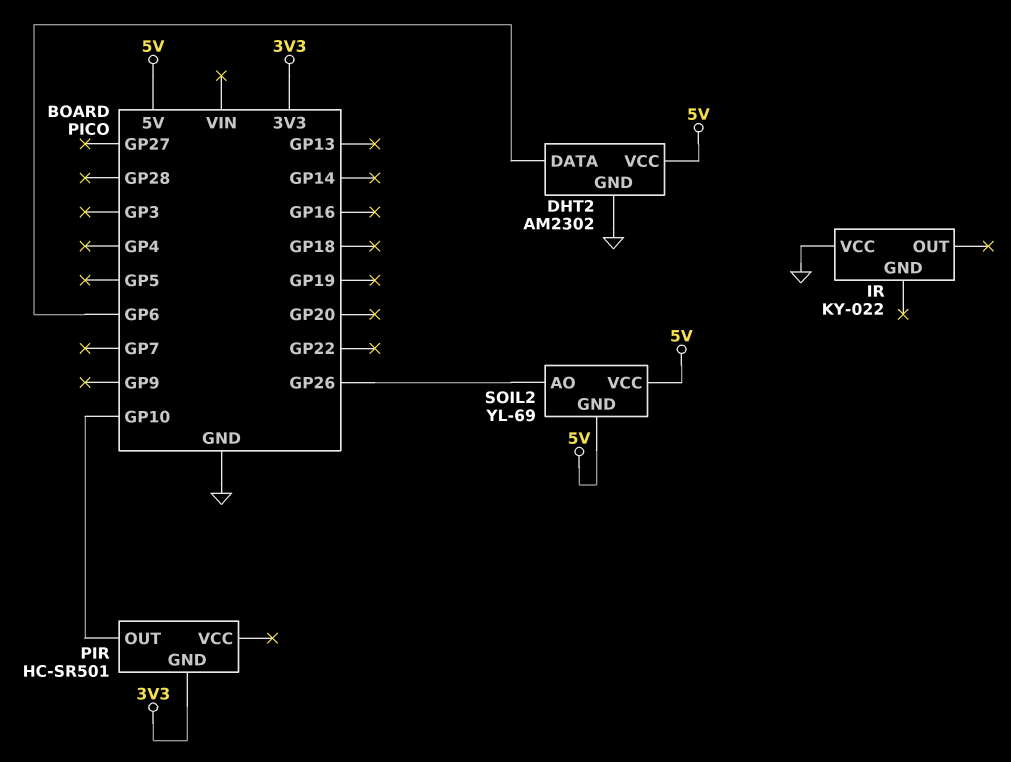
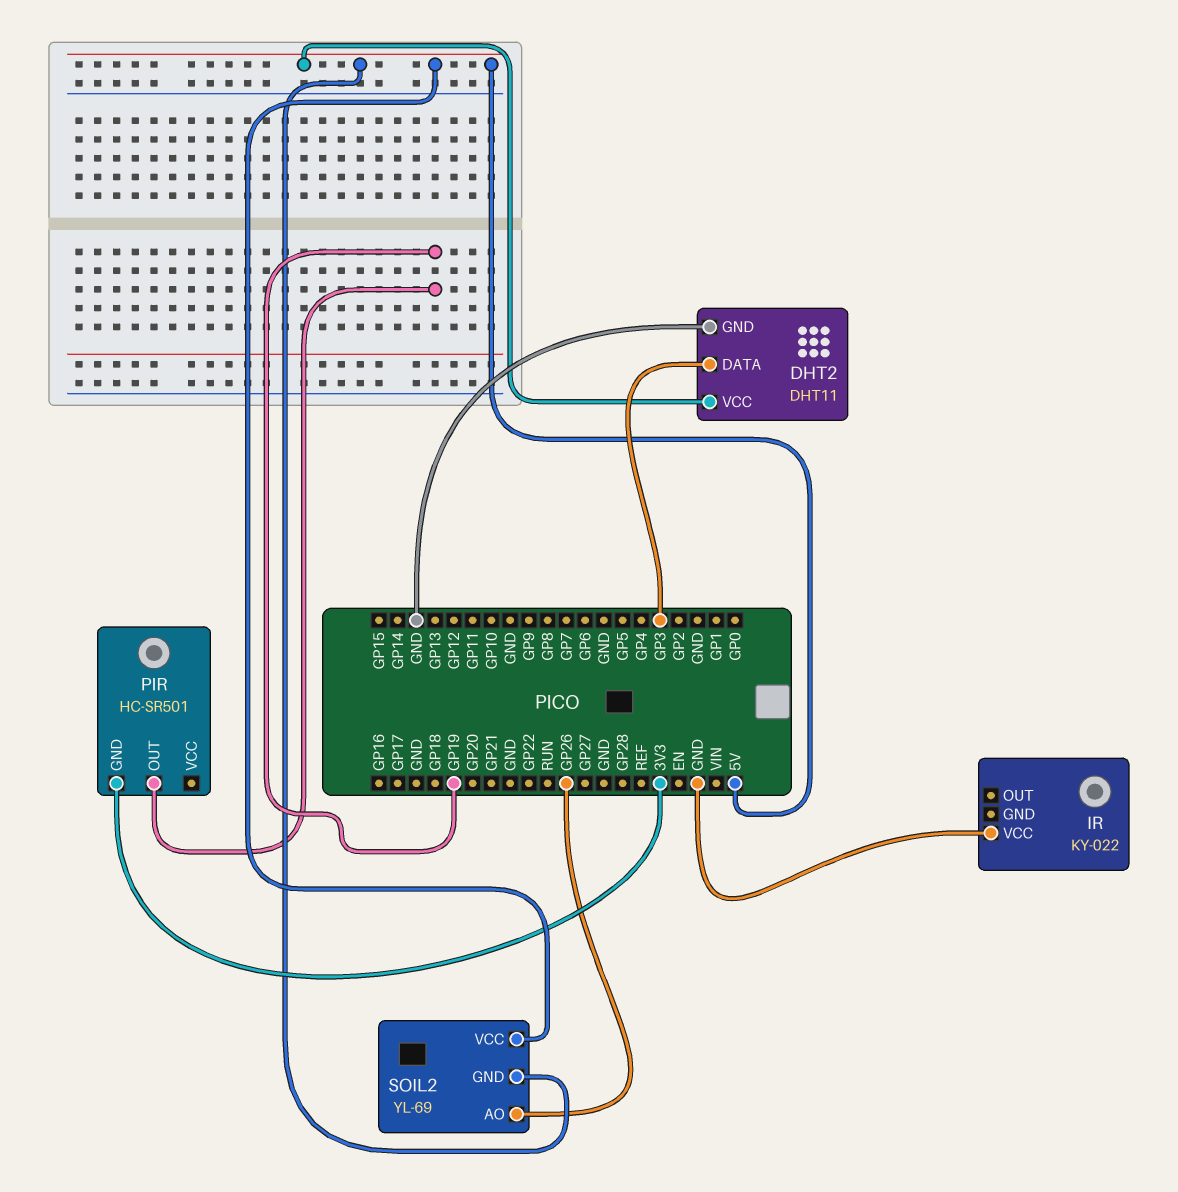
DHT2: AM2302 -> DHT11
DHT2 pin DATA: GP6 -> GP3
PIR pin OUT: GP10 -> GP19

